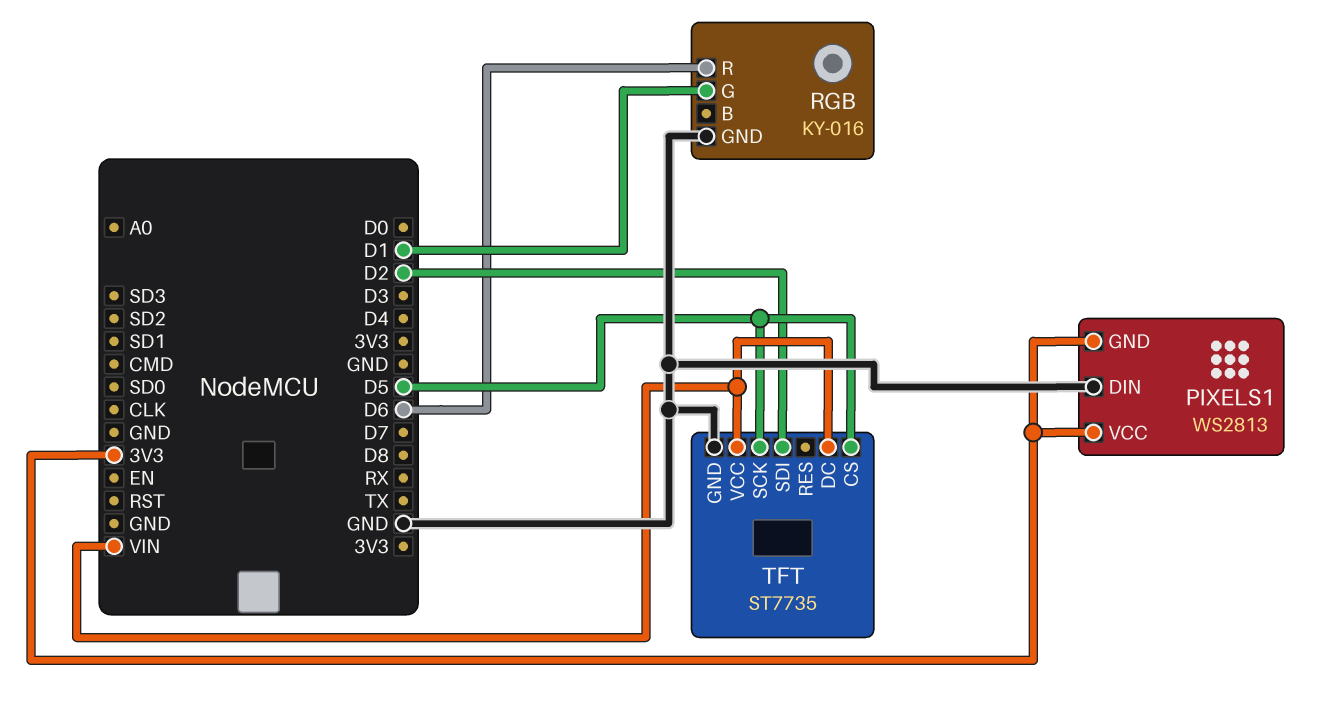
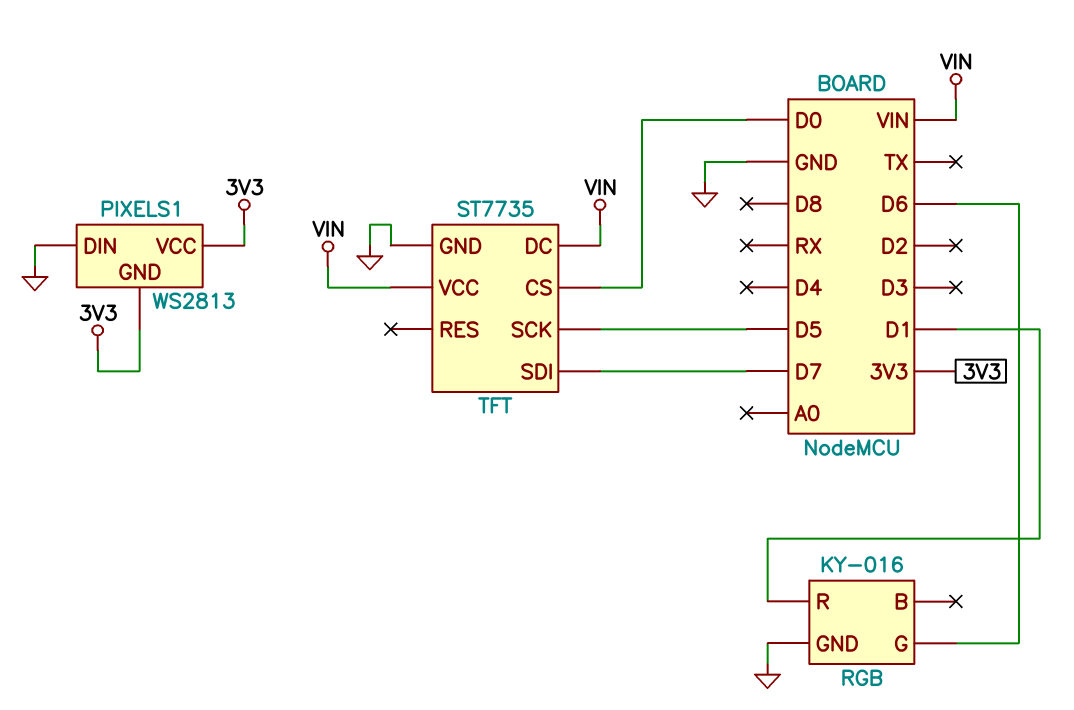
RGB pin G: D1 -> D6
RGB pin R: D6 -> D1
TFT pin CS: D5 -> D0
TFT pin SDI: D2 -> D7

